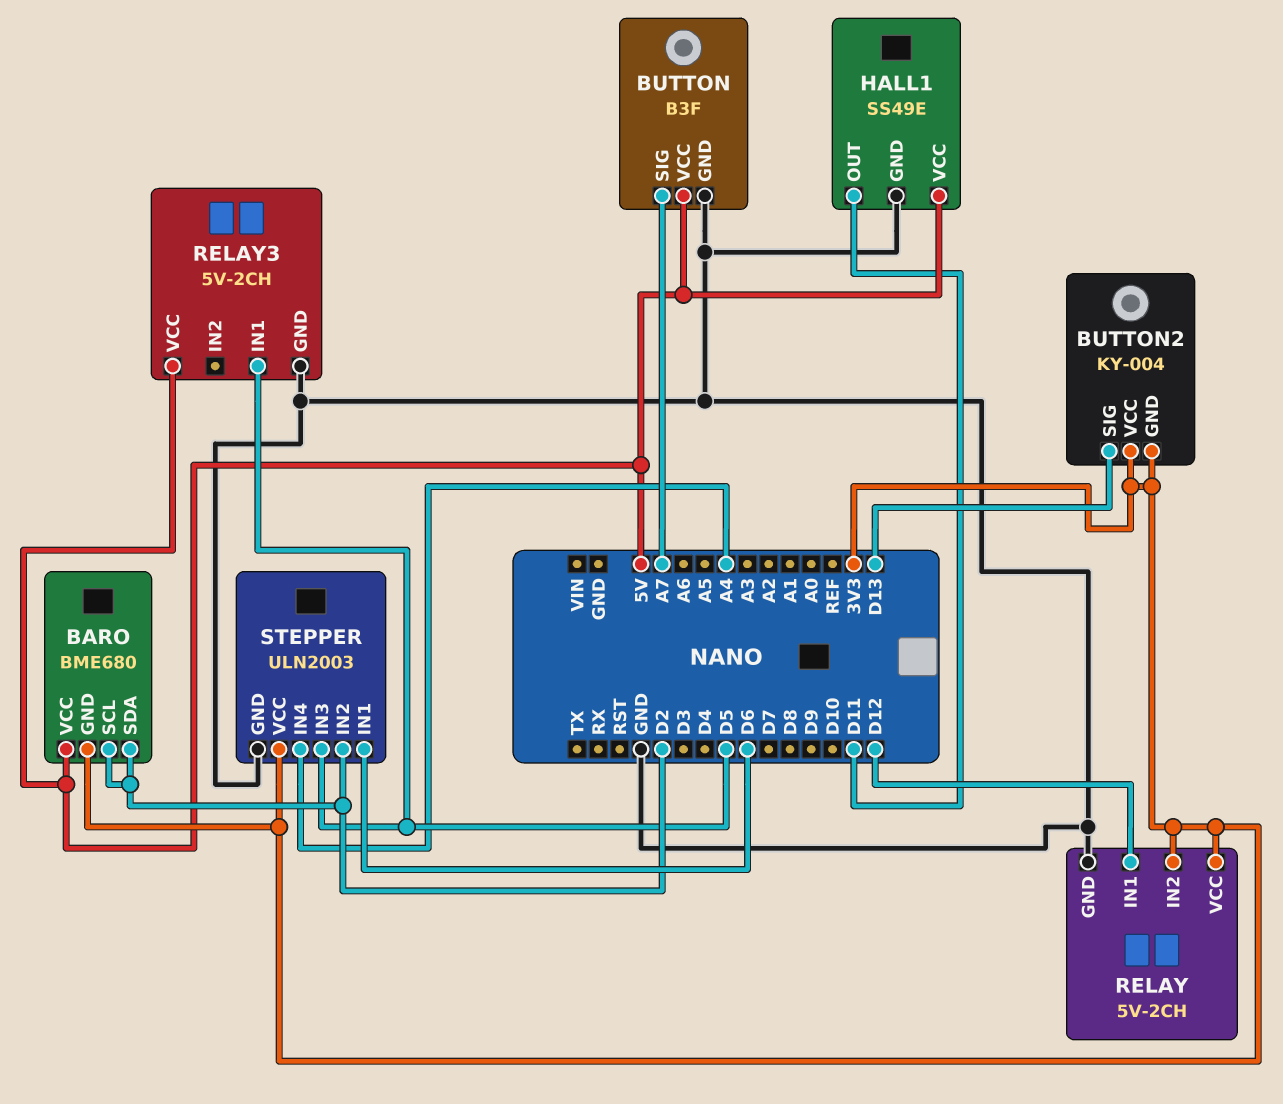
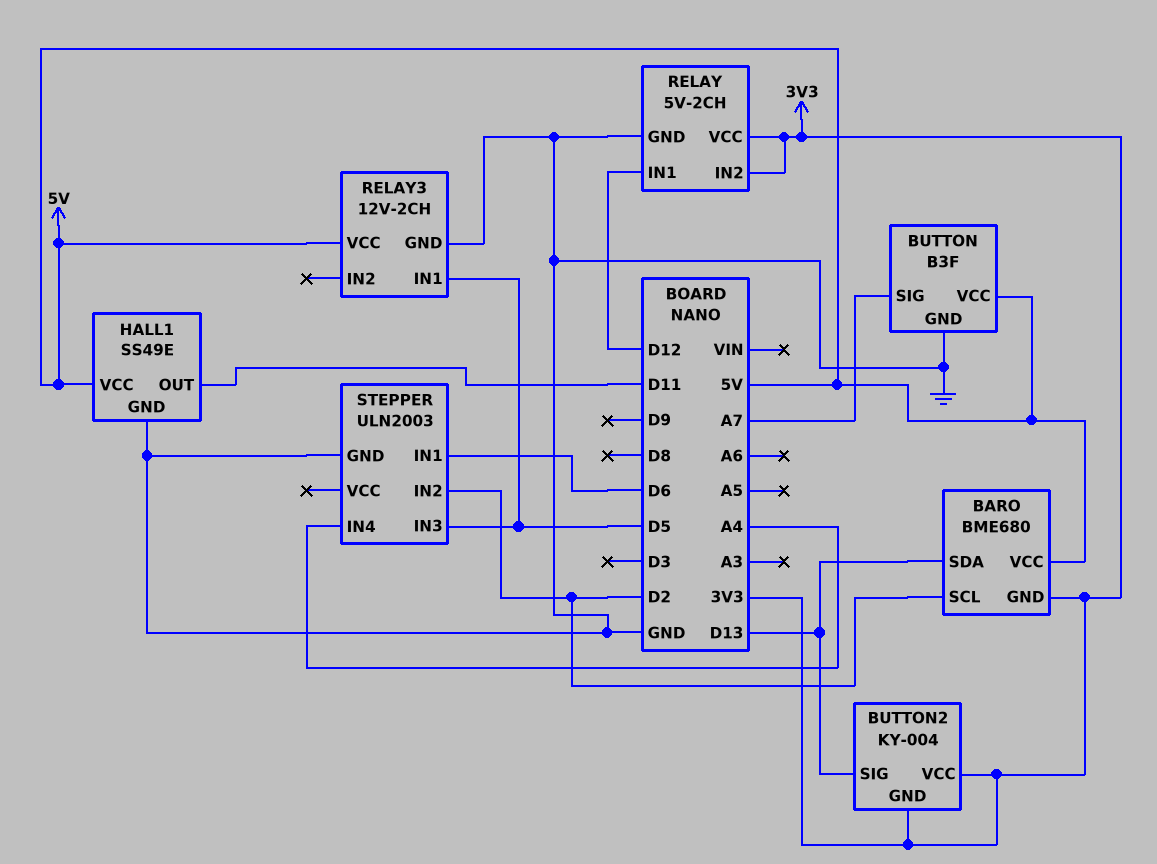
BARO pin SDA: D2 -> D13
RELAY3: 5V-2CH -> 12V-2CH
STEPPER pin VCC: 3V3 -> none

